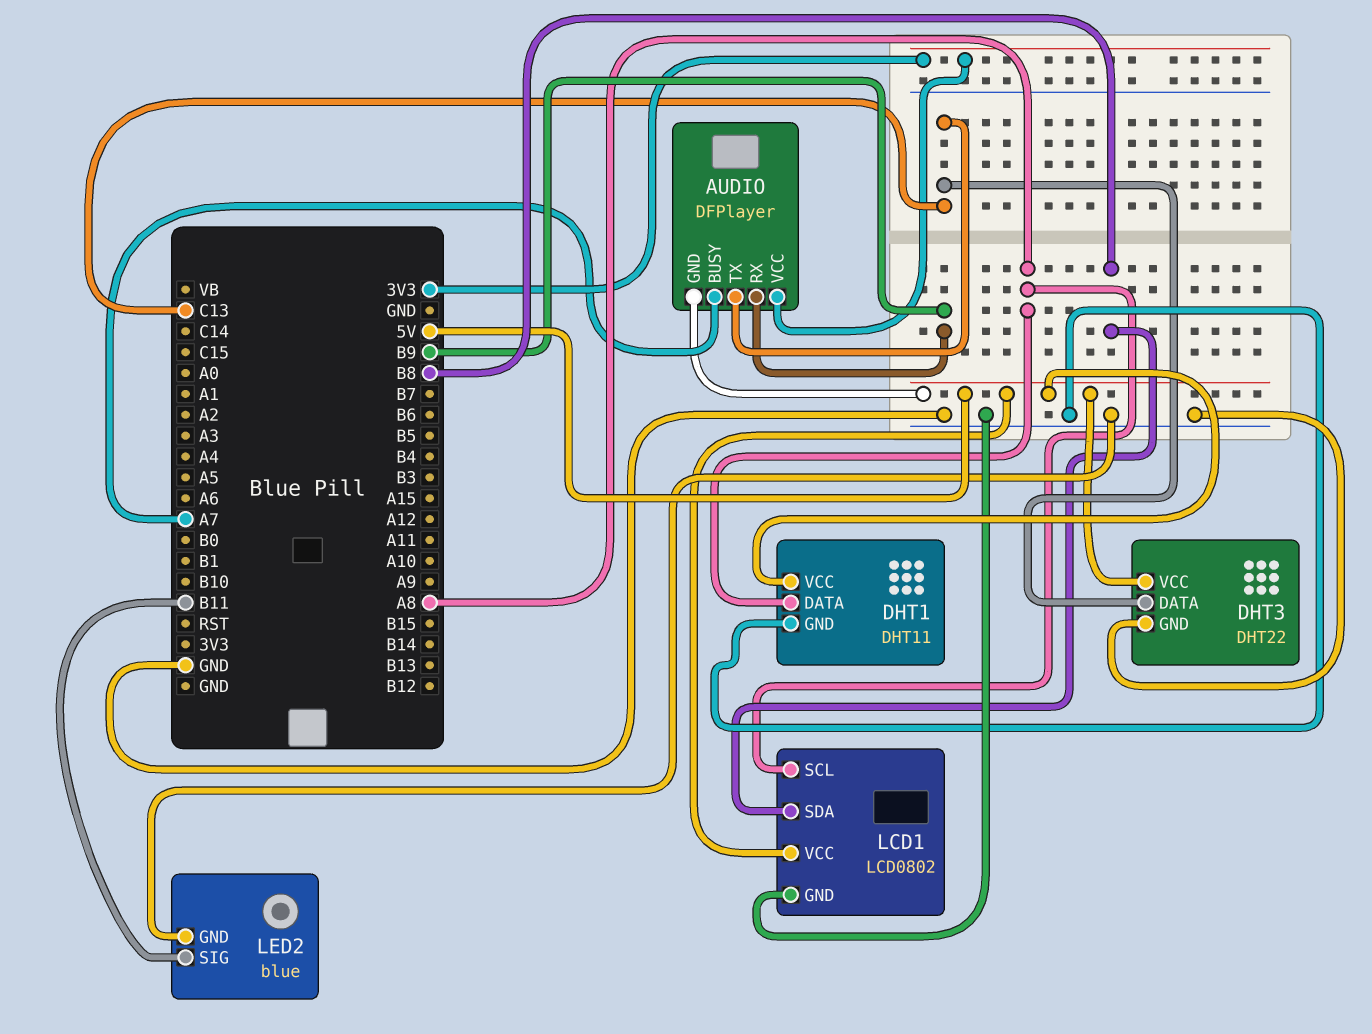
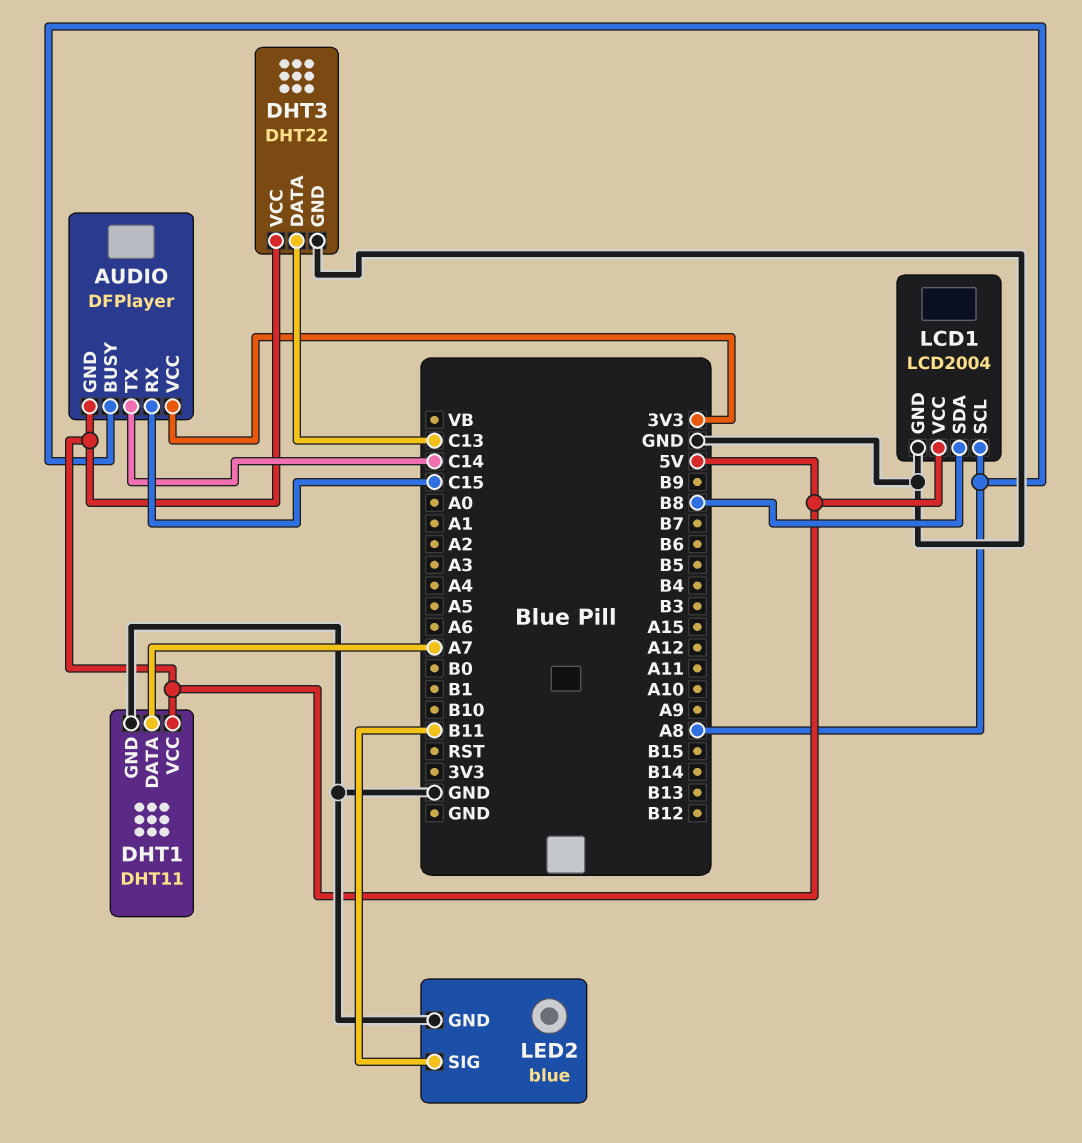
AUDIO pin BUSY: A7 -> A8
AUDIO pin RX: B9 -> C15
AUDIO pin TX: C13 -> C14
DHT1 pin DATA: A8 -> A7
LCD1: LCD0802 -> LCD2004

